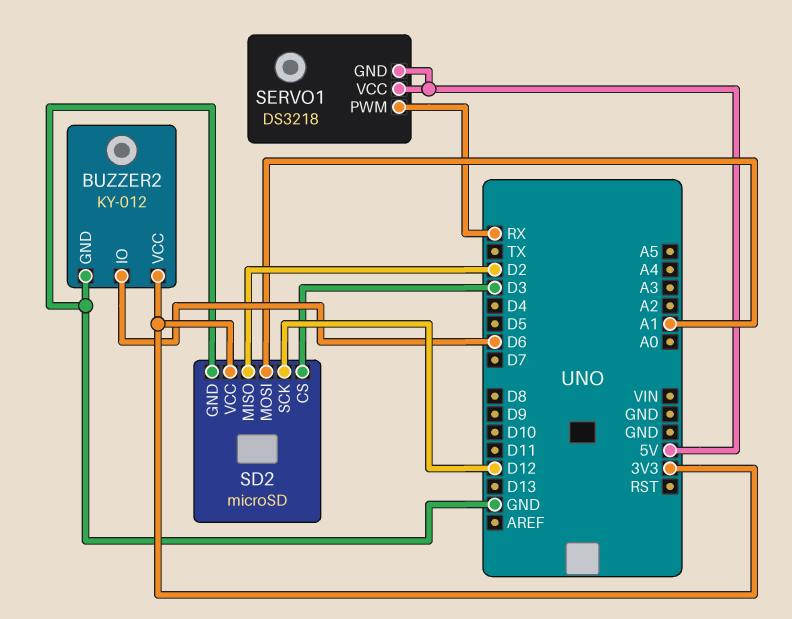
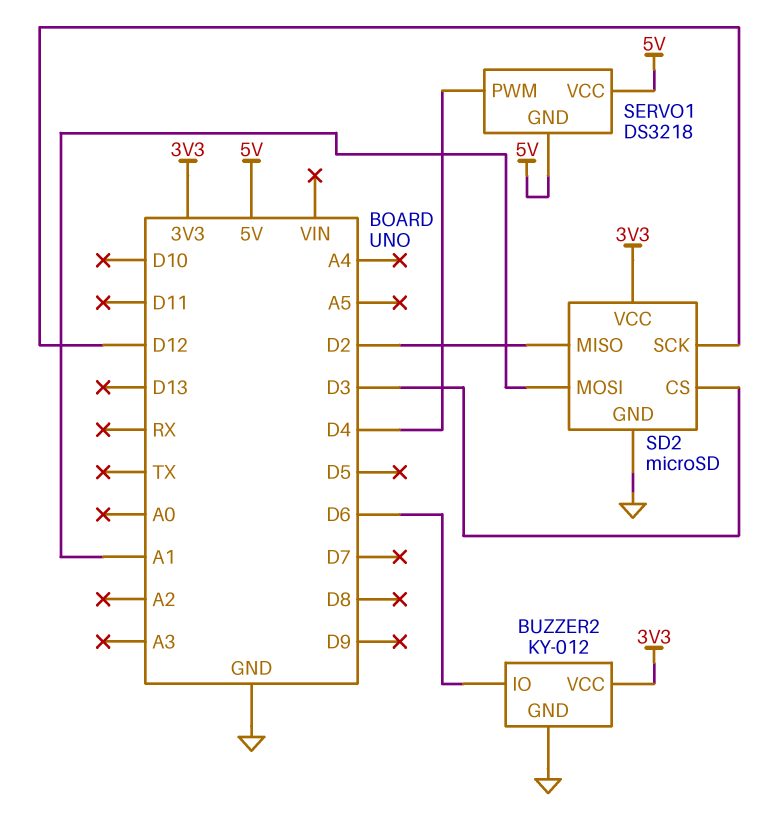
SERVO1 pin PWM: RX -> D4

